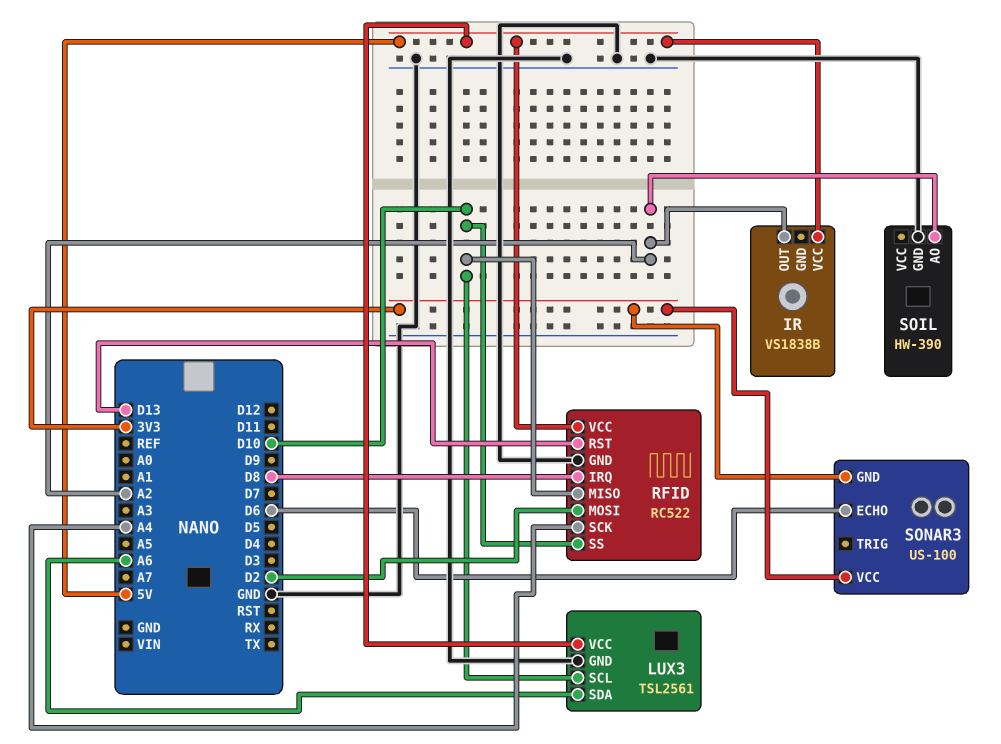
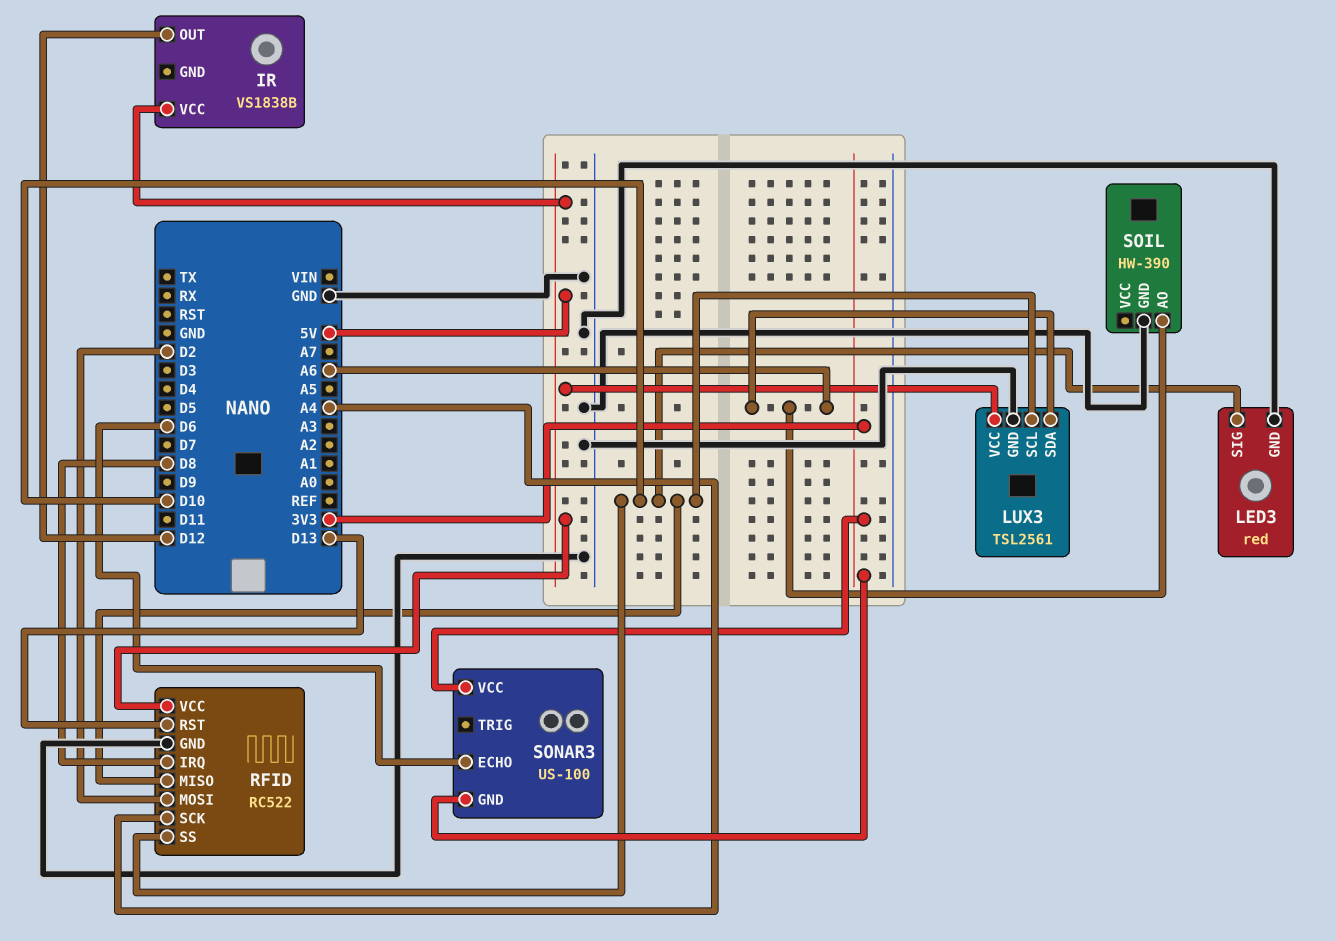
IR pin OUT: A2 -> D12
LED3: none -> red
LED3 pin GND: none -> GND
LED3 pin SIG: none -> D10
SOIL pin AO: A2 -> A6

